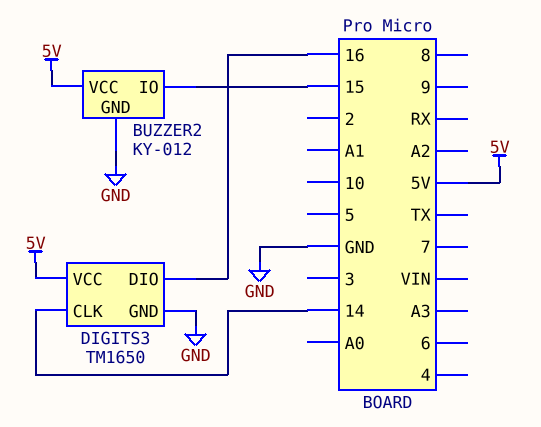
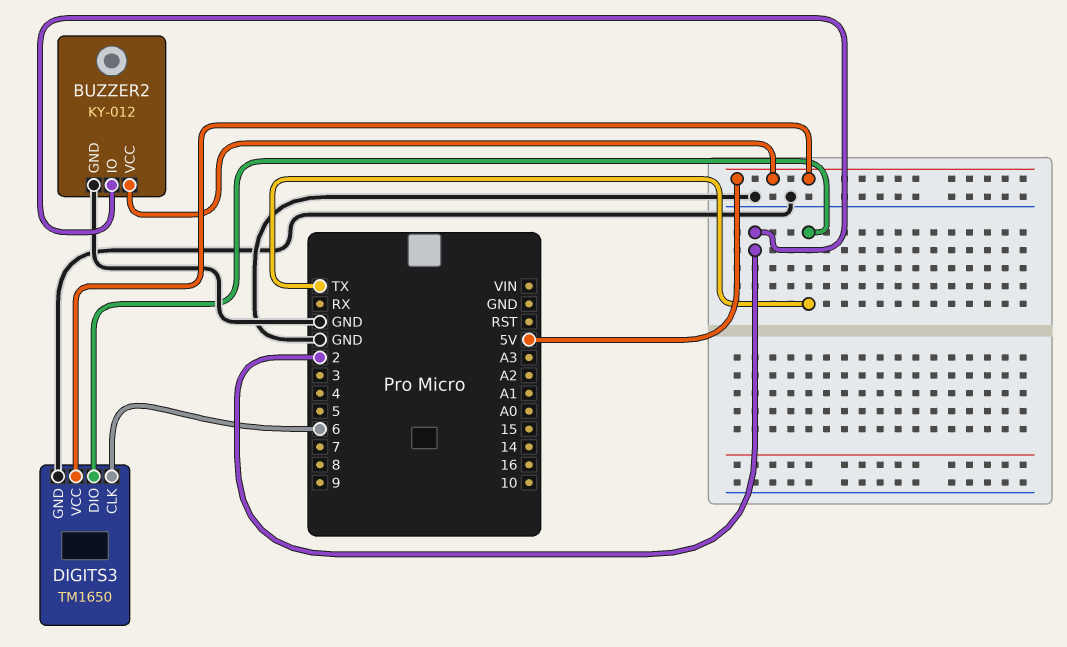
BUZZER2 pin IO: 15 -> 2
DIGITS3 pin CLK: 14 -> 6
DIGITS3 pin DIO: 16 -> TX

